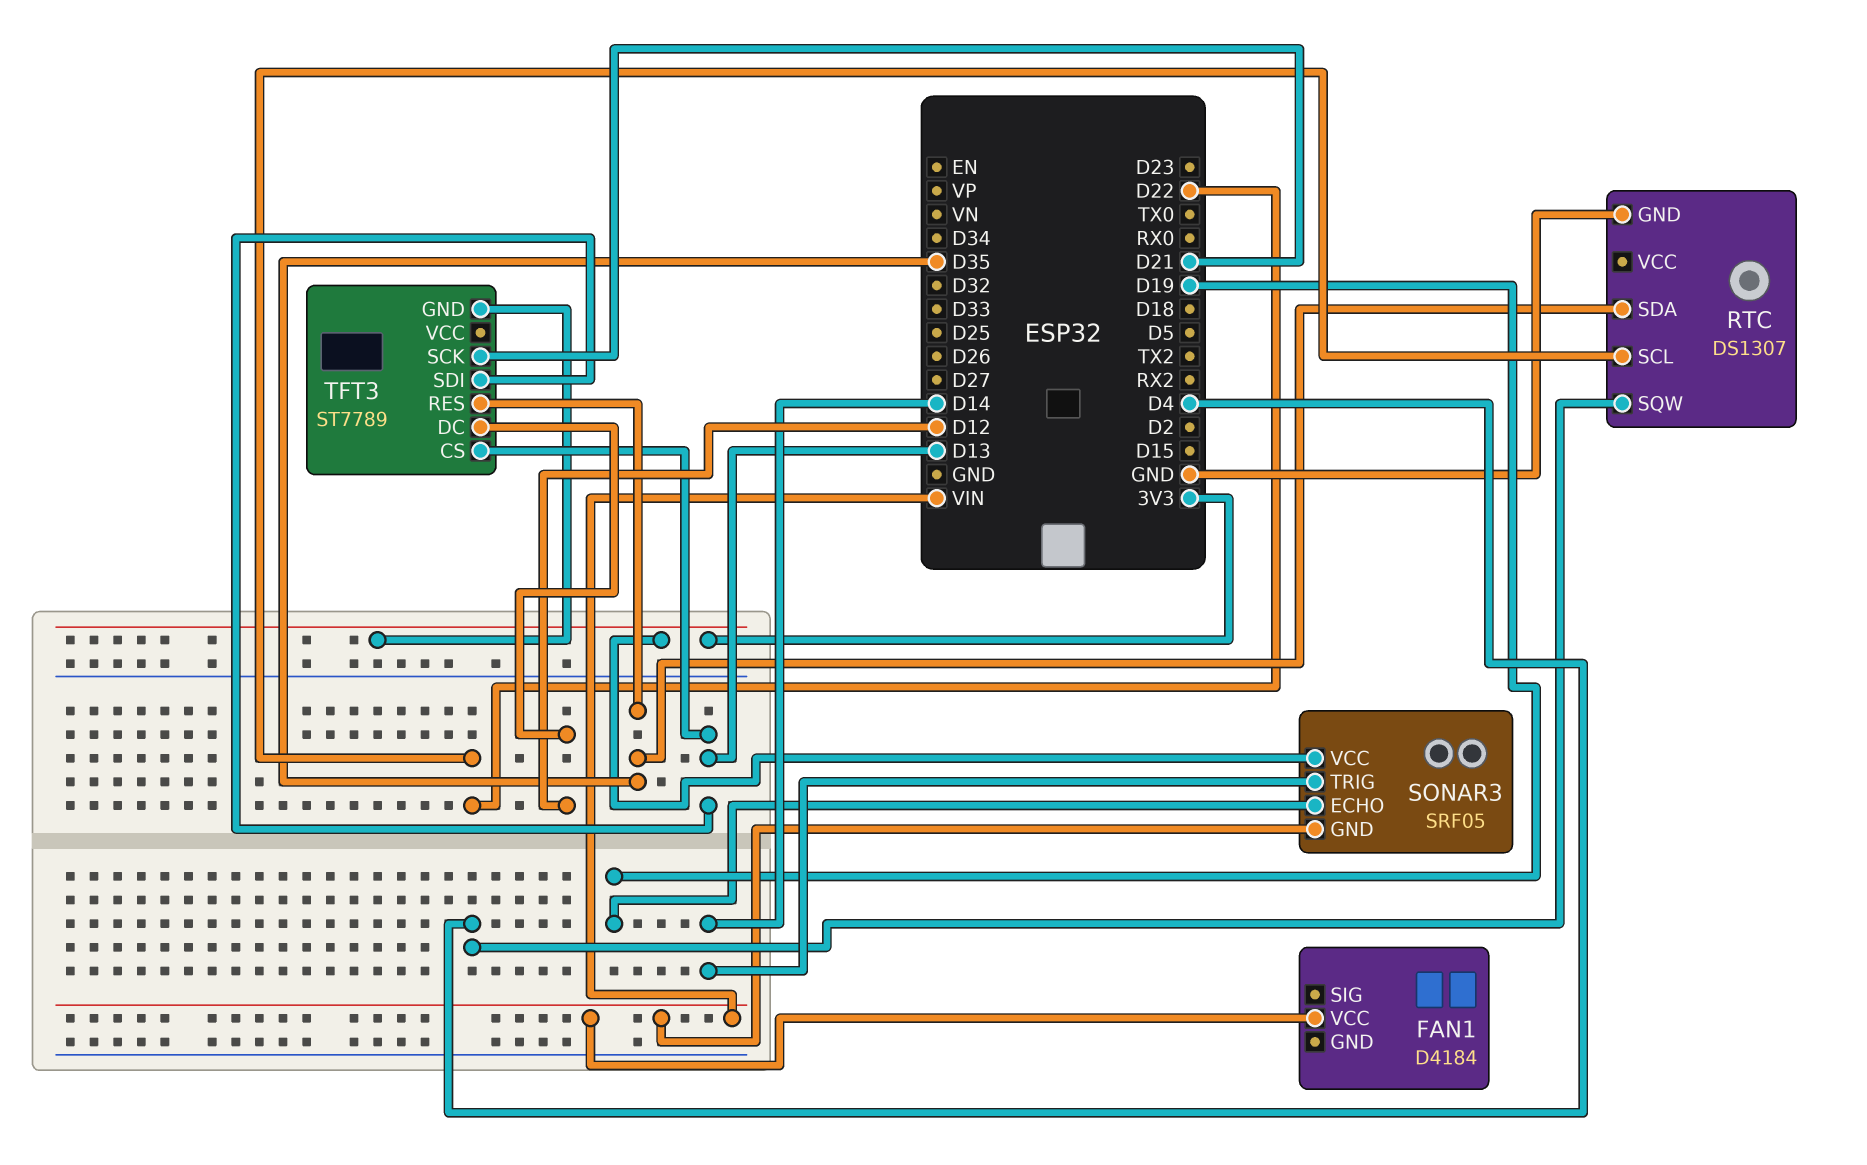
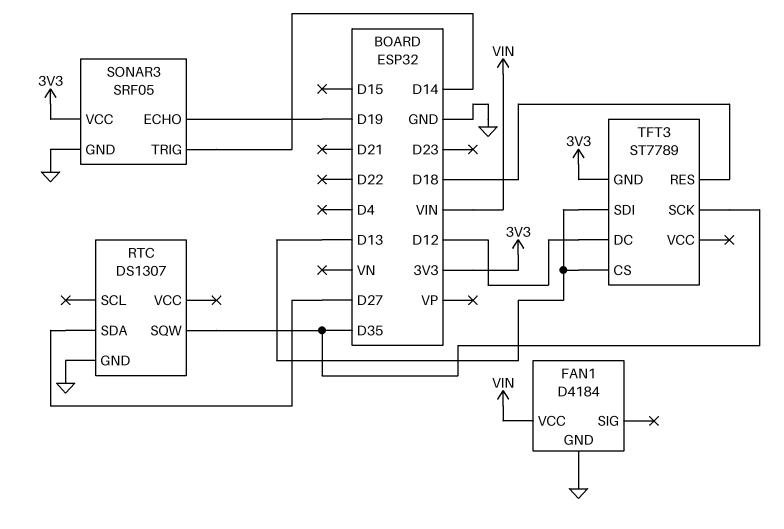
FAN1 pin GND: none -> GND
RTC pin SCL: D22 -> none
RTC pin SDA: D35 -> D27
RTC pin SQW: D4 -> D35
SONAR3 pin GND: VIN -> GND
TFT3 pin RES: D35 -> D18
TFT3 pin SCK: D21 -> D35

